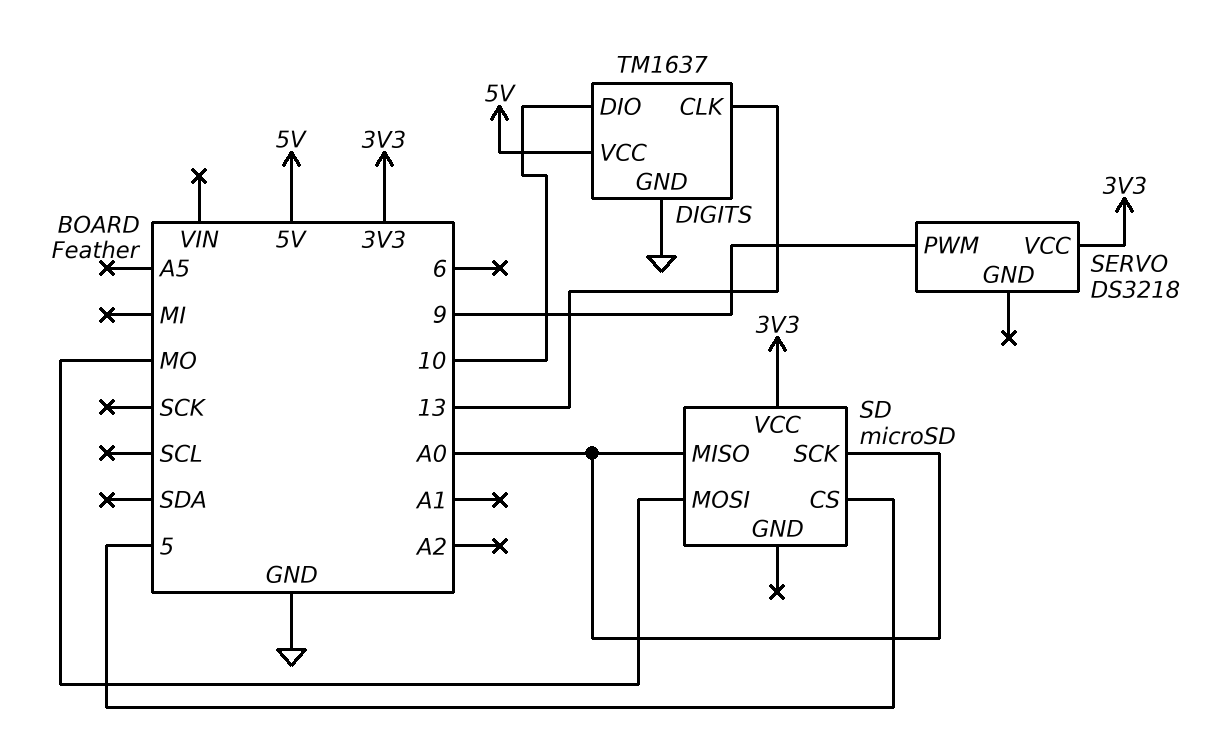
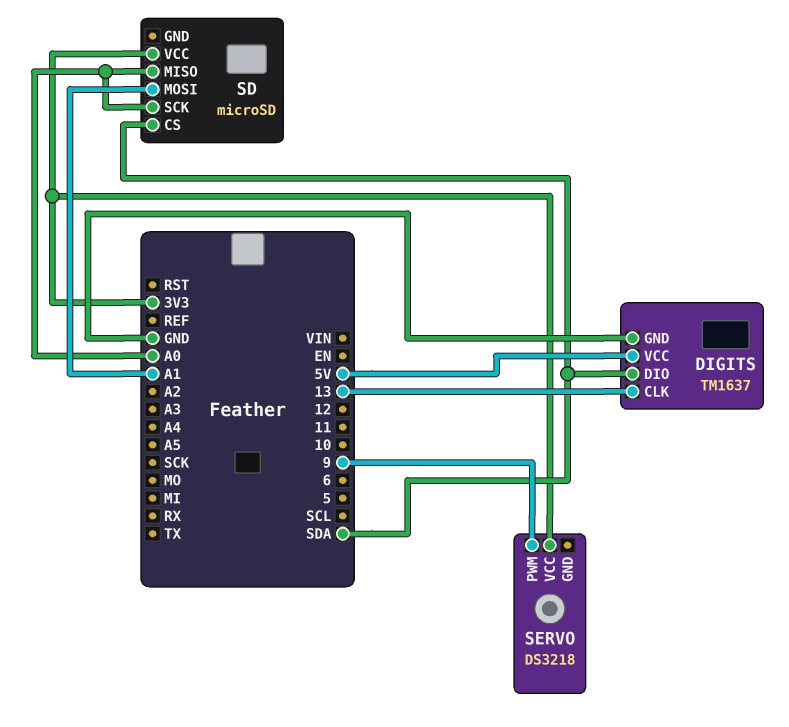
DIGITS pin DIO: 10 -> SDA
SD pin CS: 5 -> SDA
SD pin MOSI: MO -> A1

